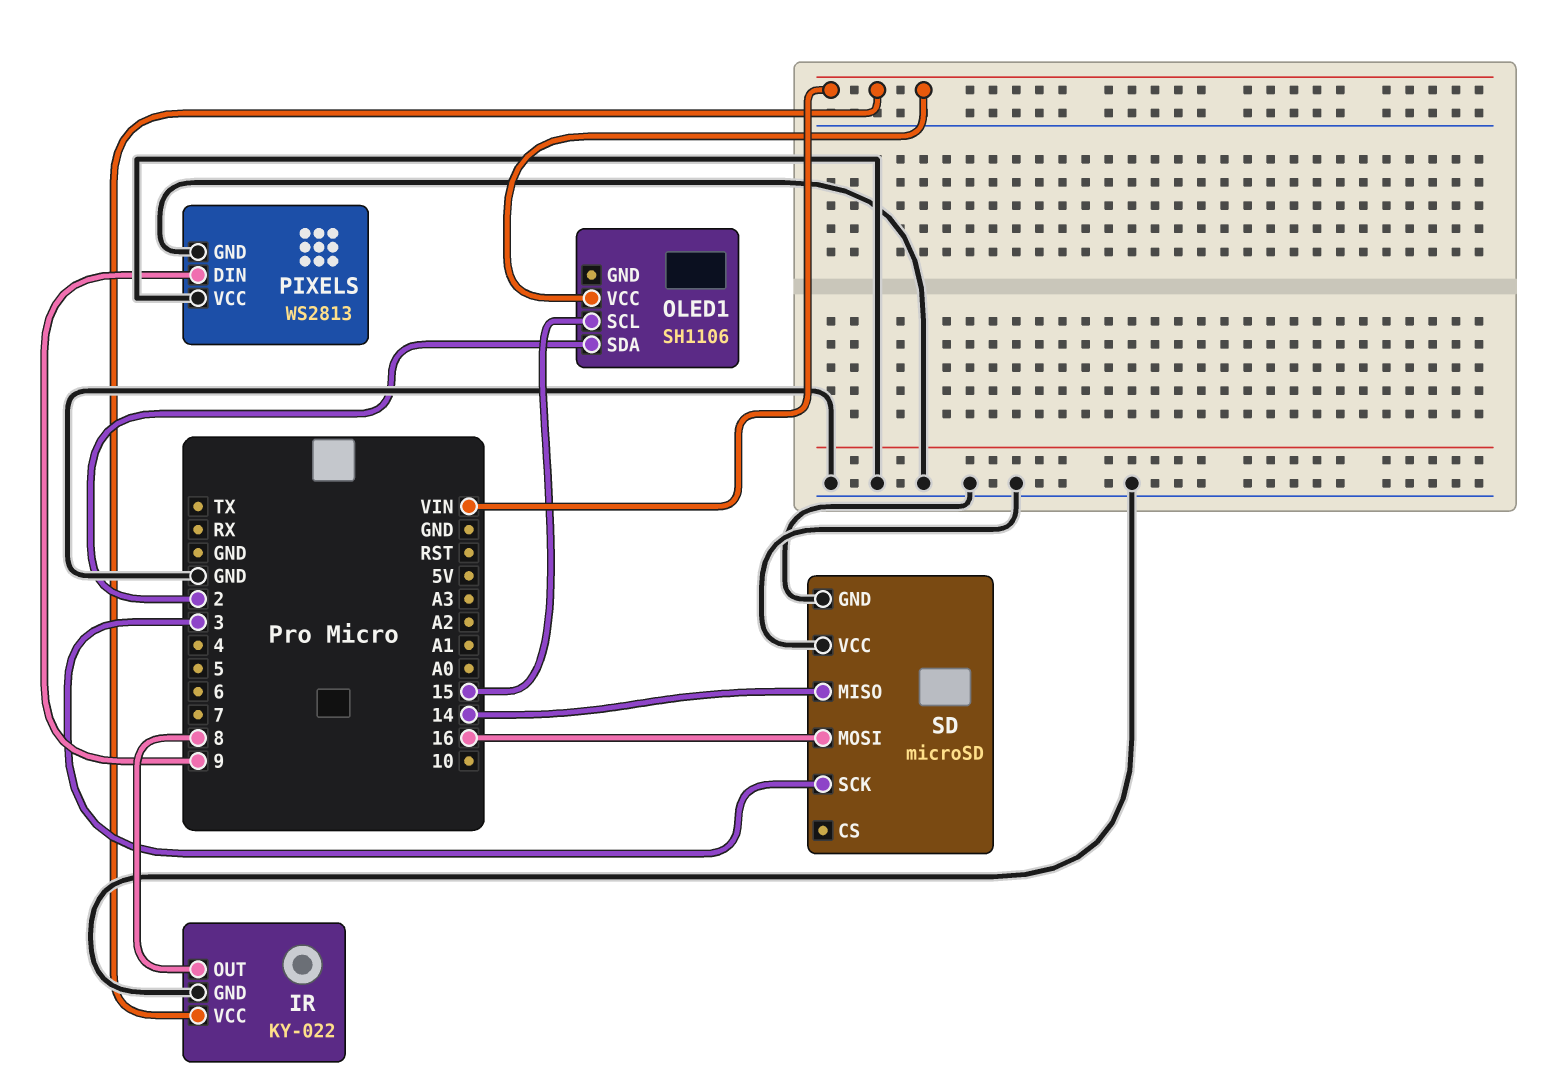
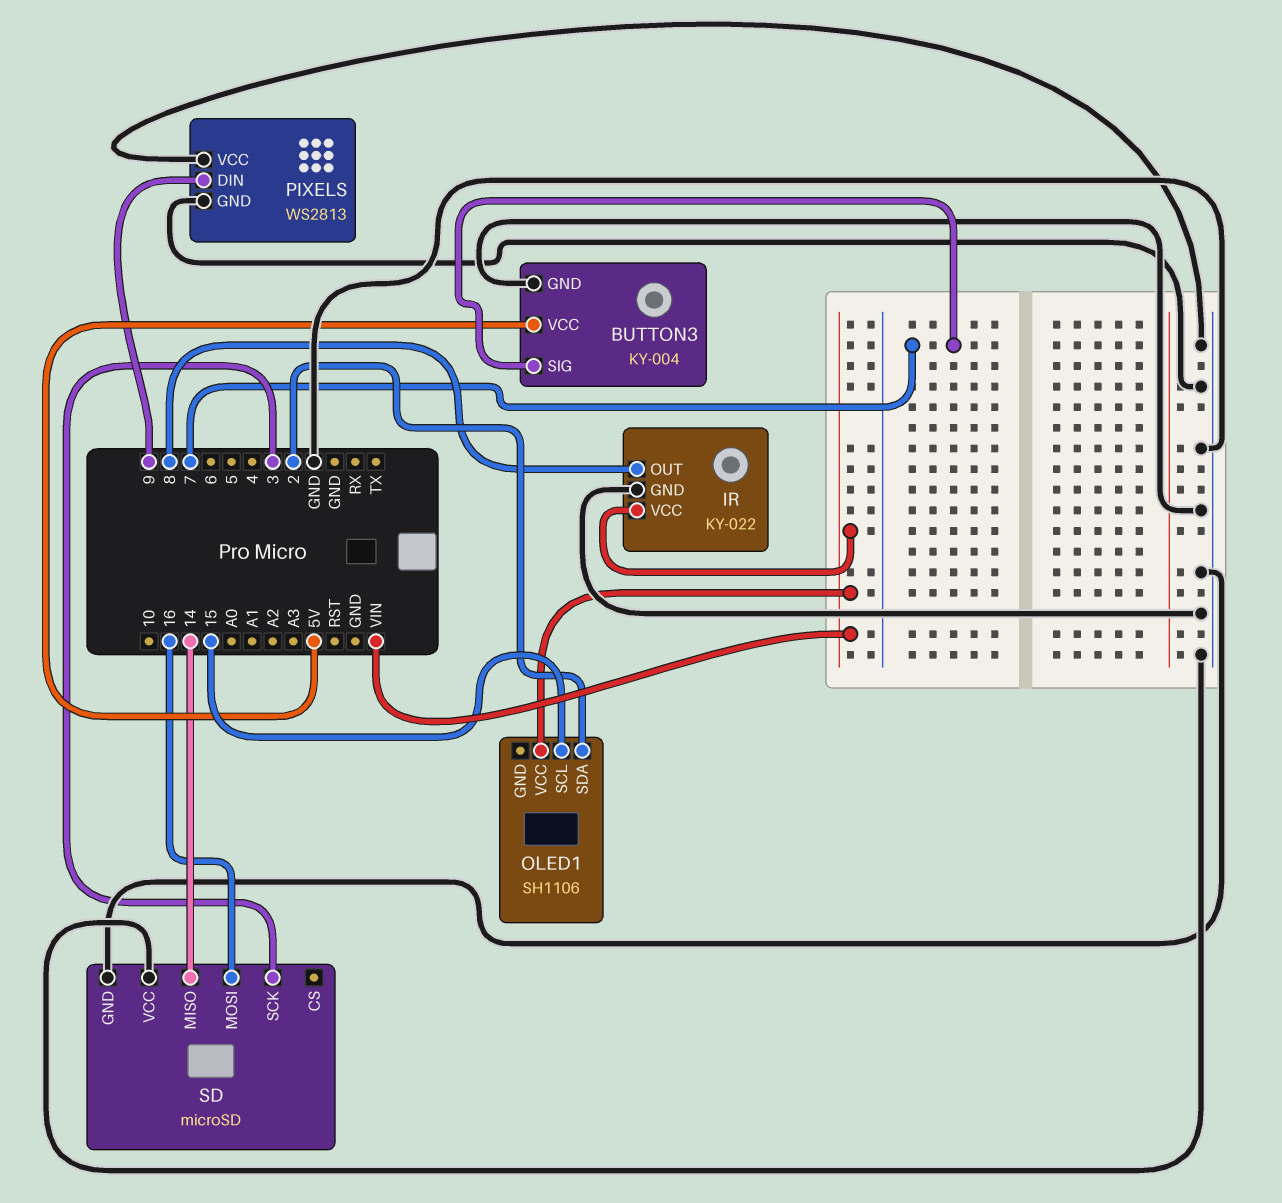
BUTTON3: none -> KY-004
BUTTON3 pin GND: none -> GND
BUTTON3 pin SIG: none -> 7
BUTTON3 pin VCC: none -> 5V

